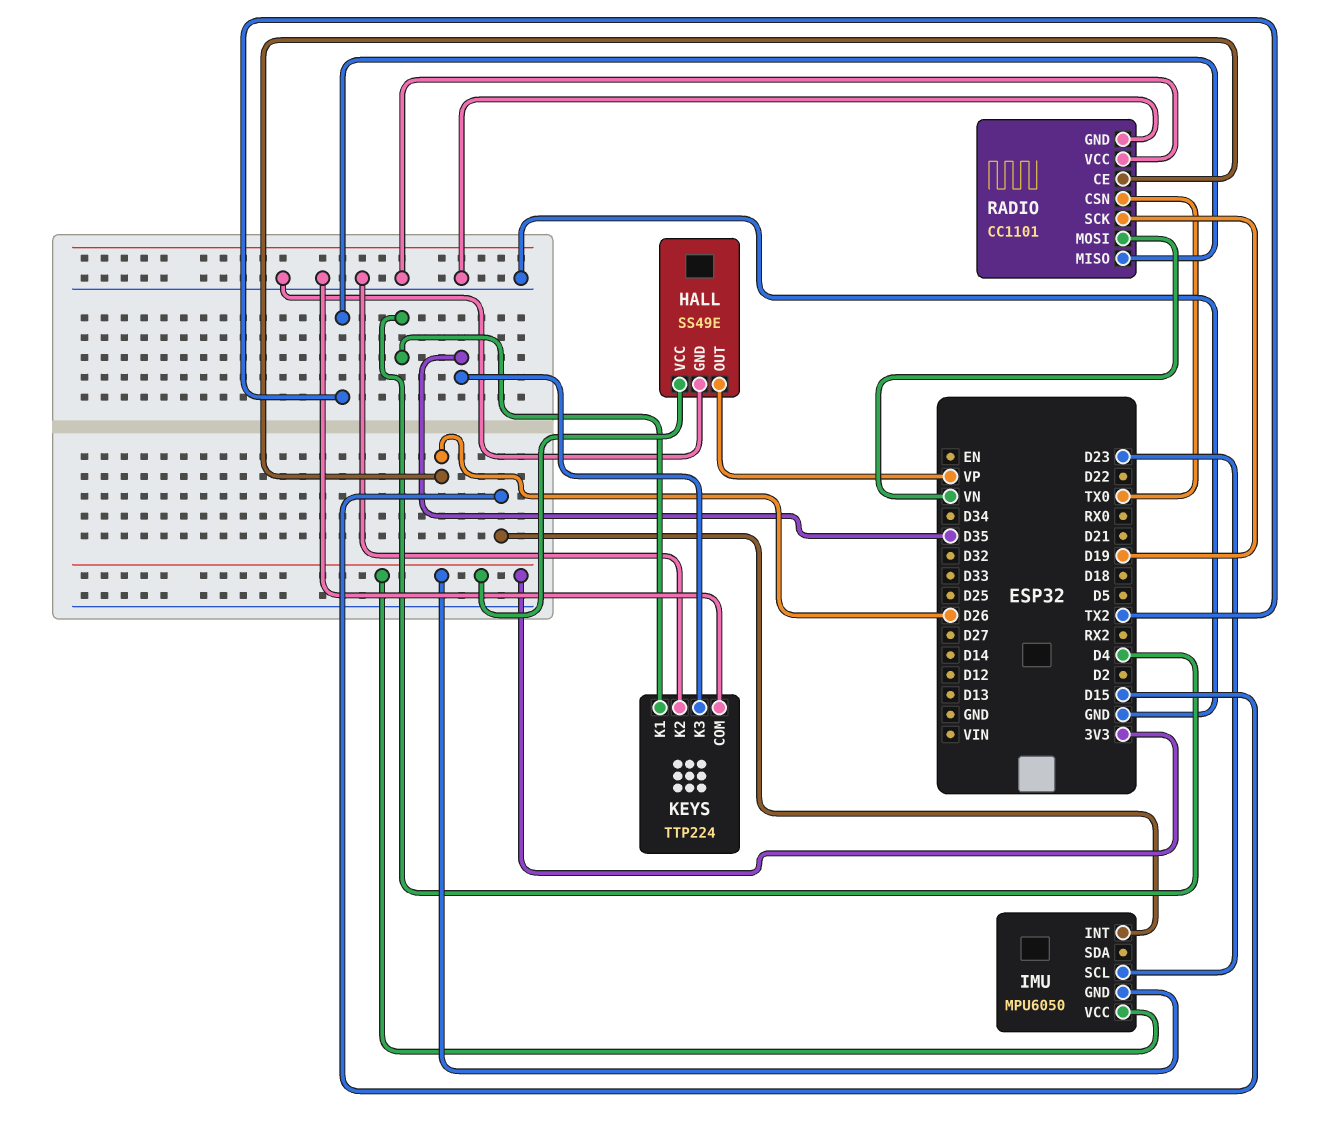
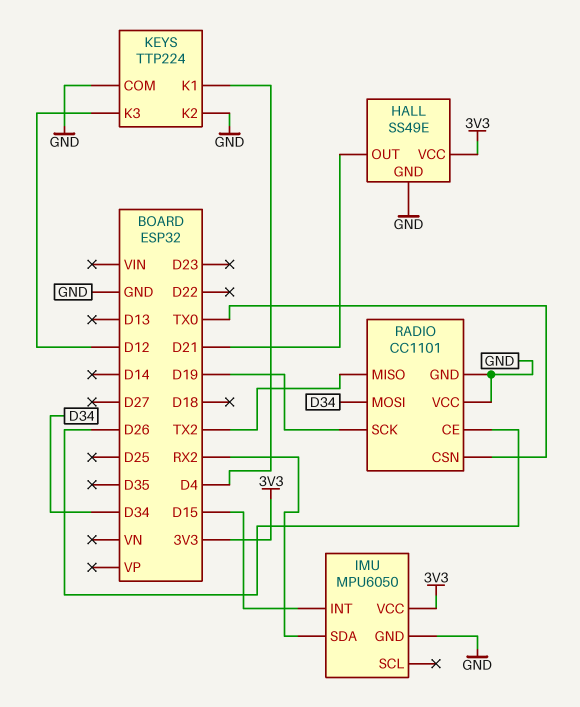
HALL pin OUT: VP -> D21
IMU pin GND: 3V3 -> GND
IMU pin SCL: D23 -> none
IMU pin SDA: none -> RX2
KEYS pin K3: D35 -> D12
RADIO pin MOSI: VN -> D34

